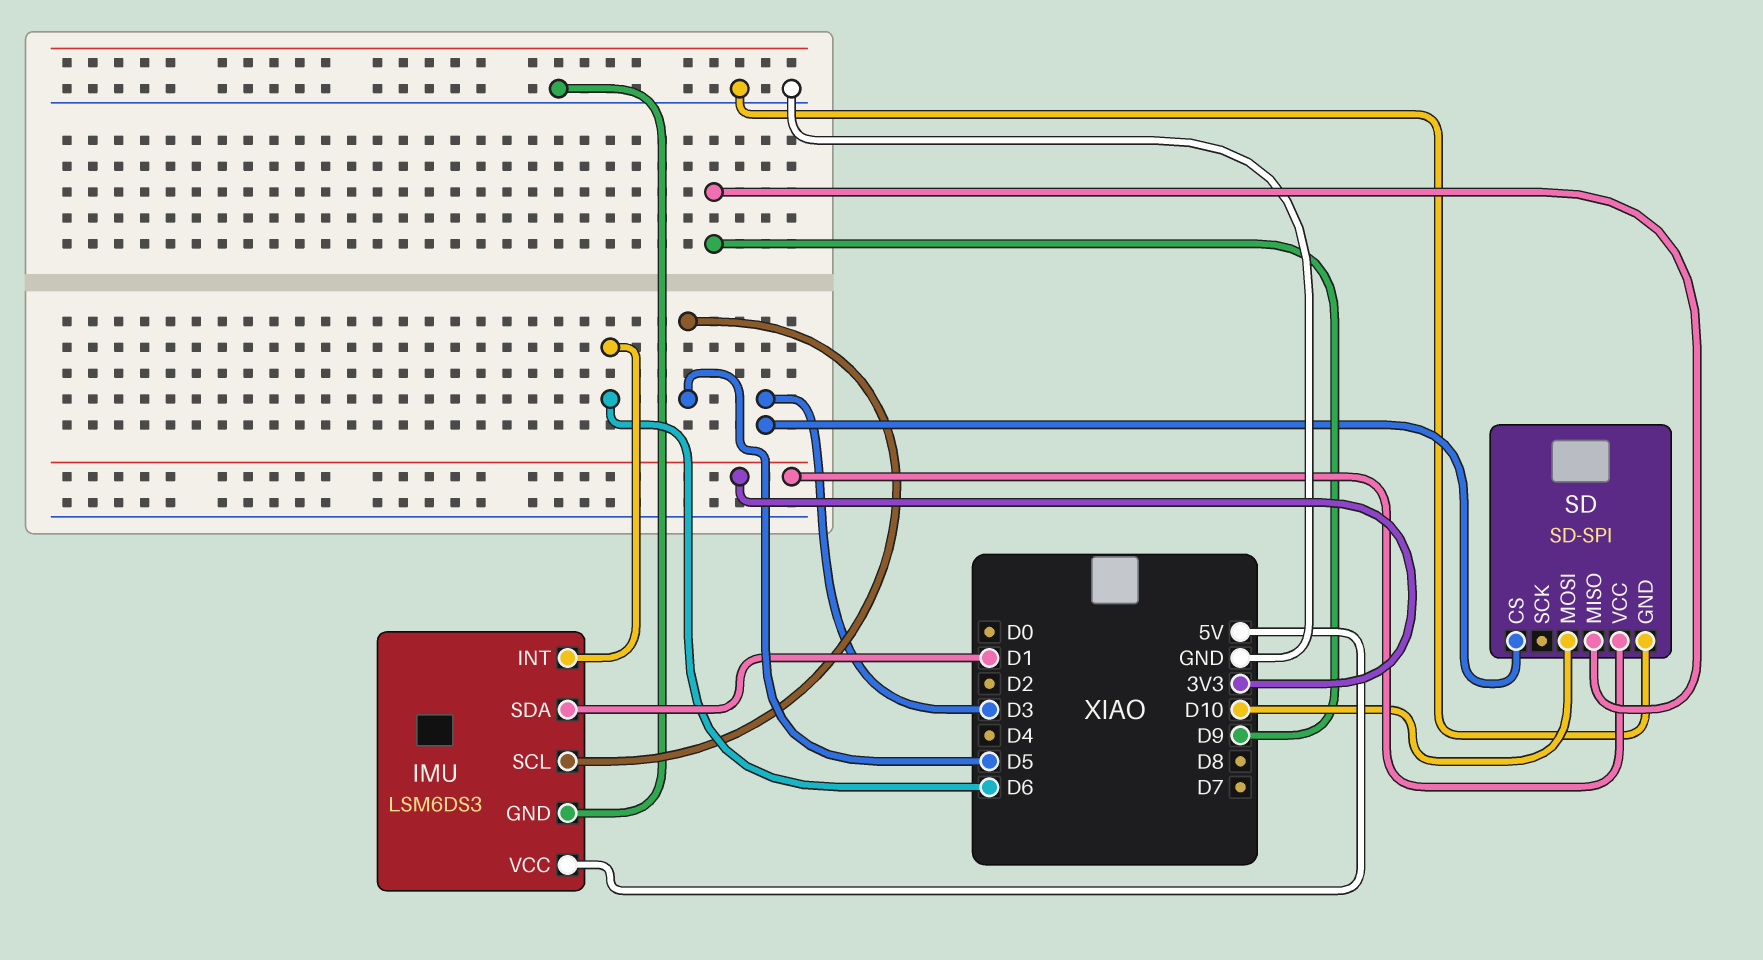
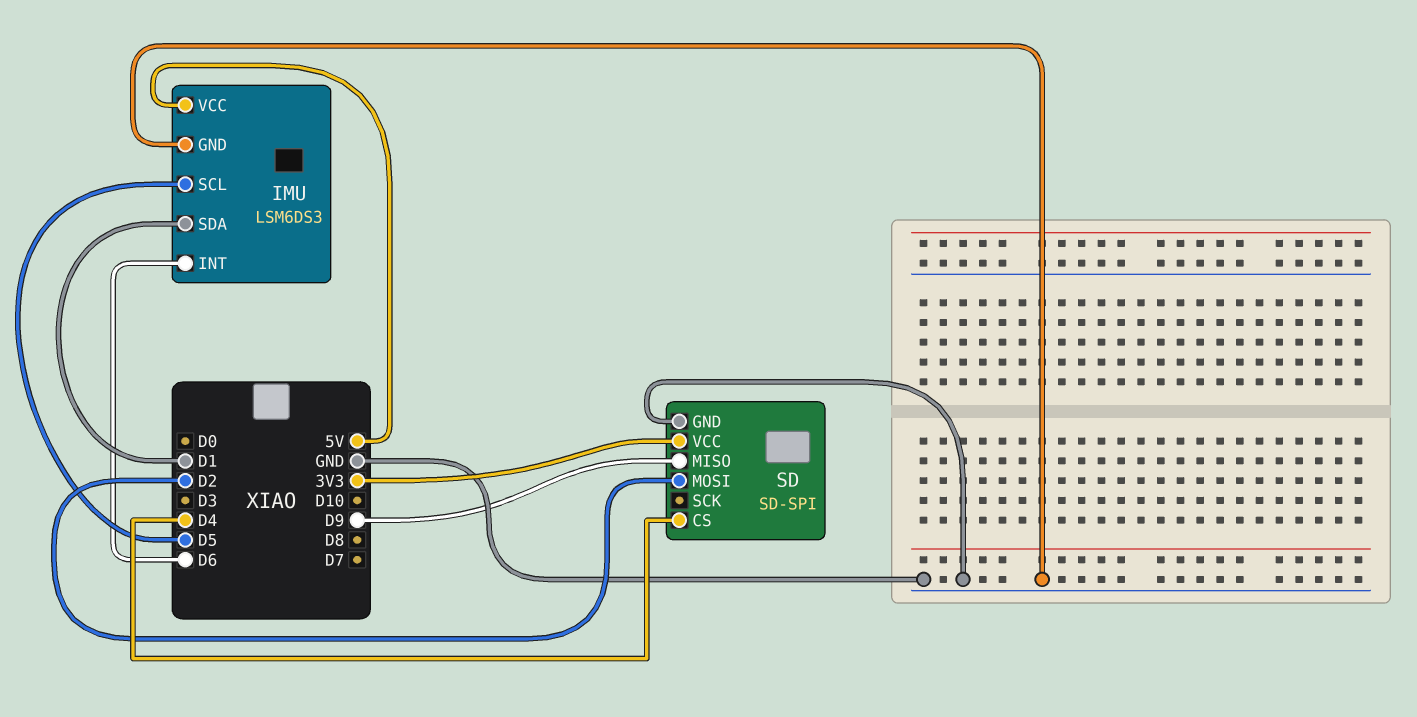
SD pin CS: D3 -> D4
SD pin MOSI: D10 -> D2

